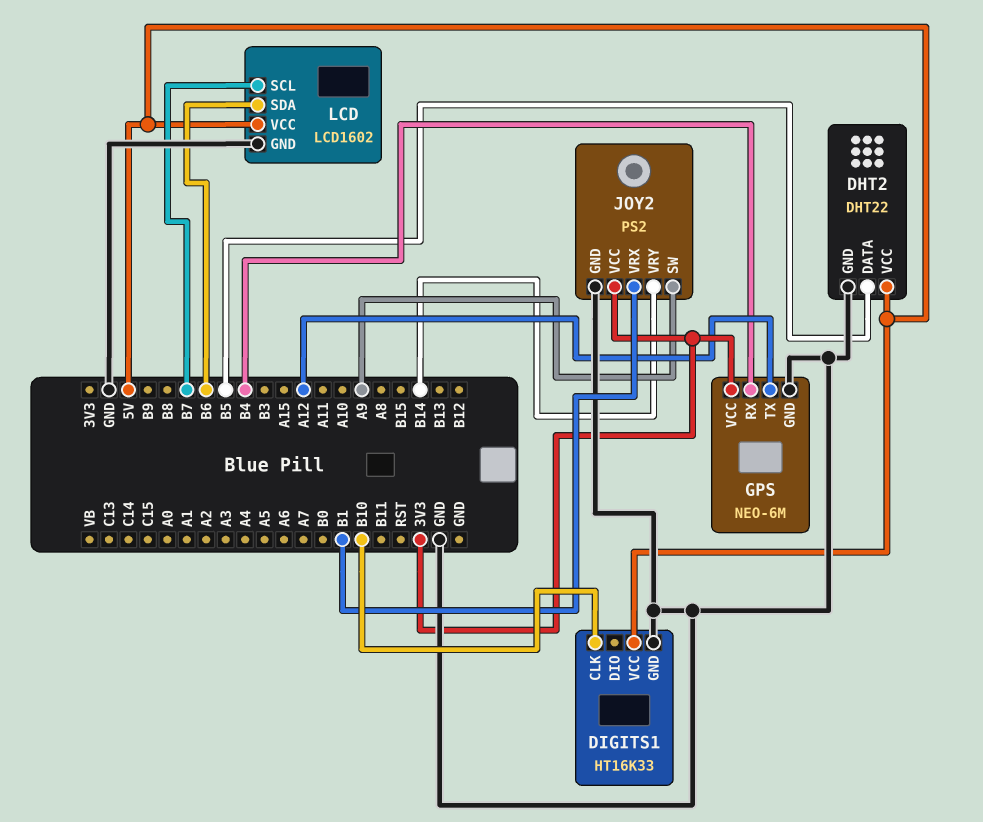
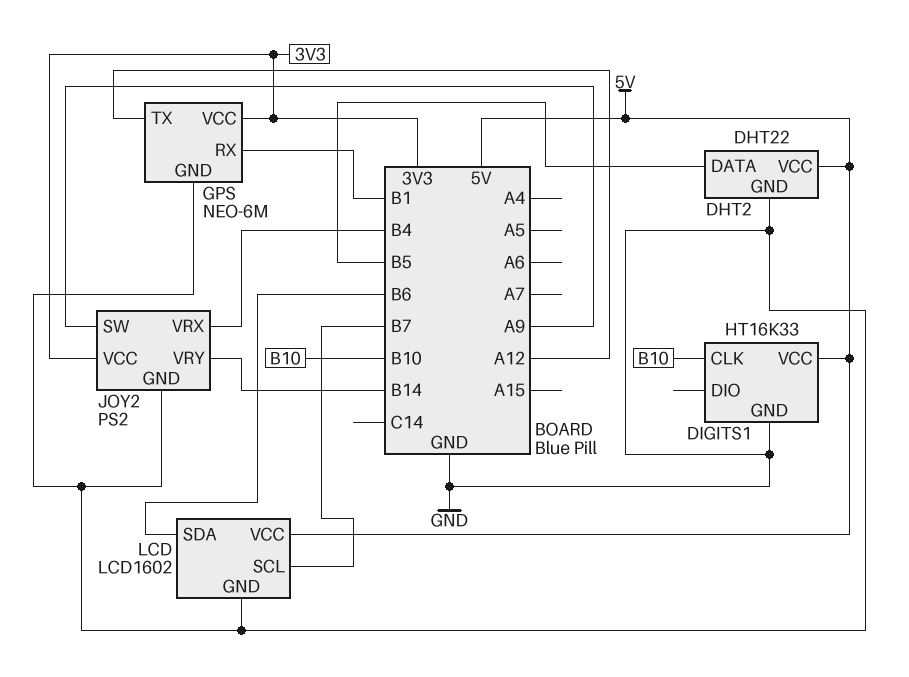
GPS pin RX: B4 -> B1
JOY2 pin VRX: B1 -> B4

